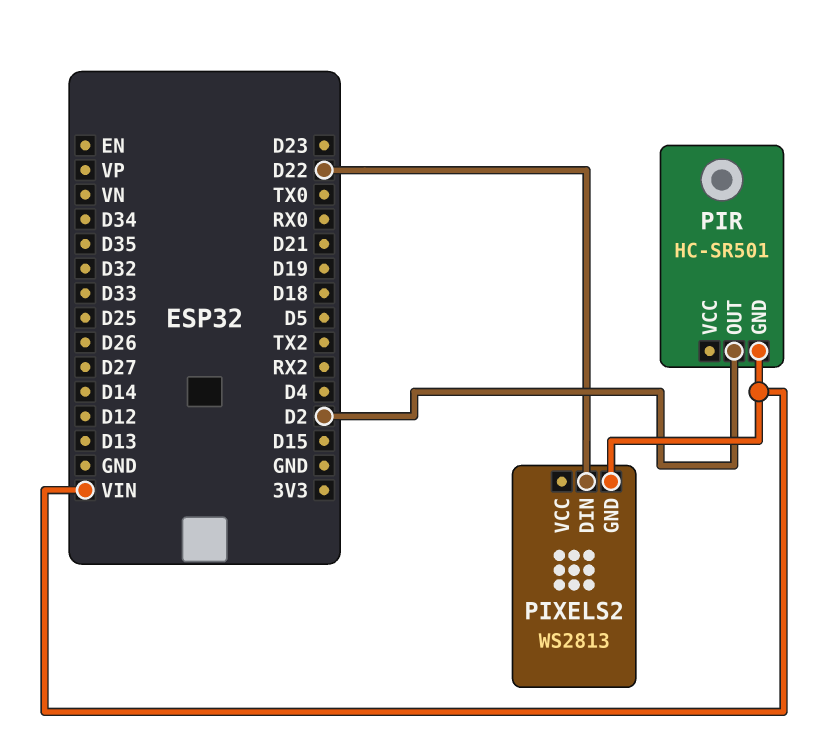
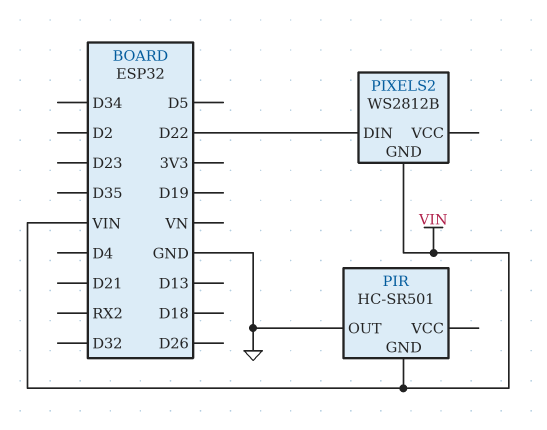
PIR pin OUT: D2 -> GND
PIXELS2: WS2813 -> WS2812B

